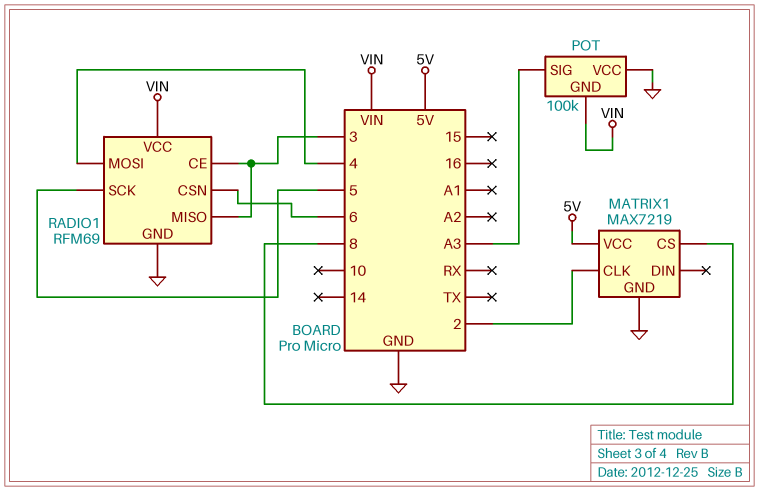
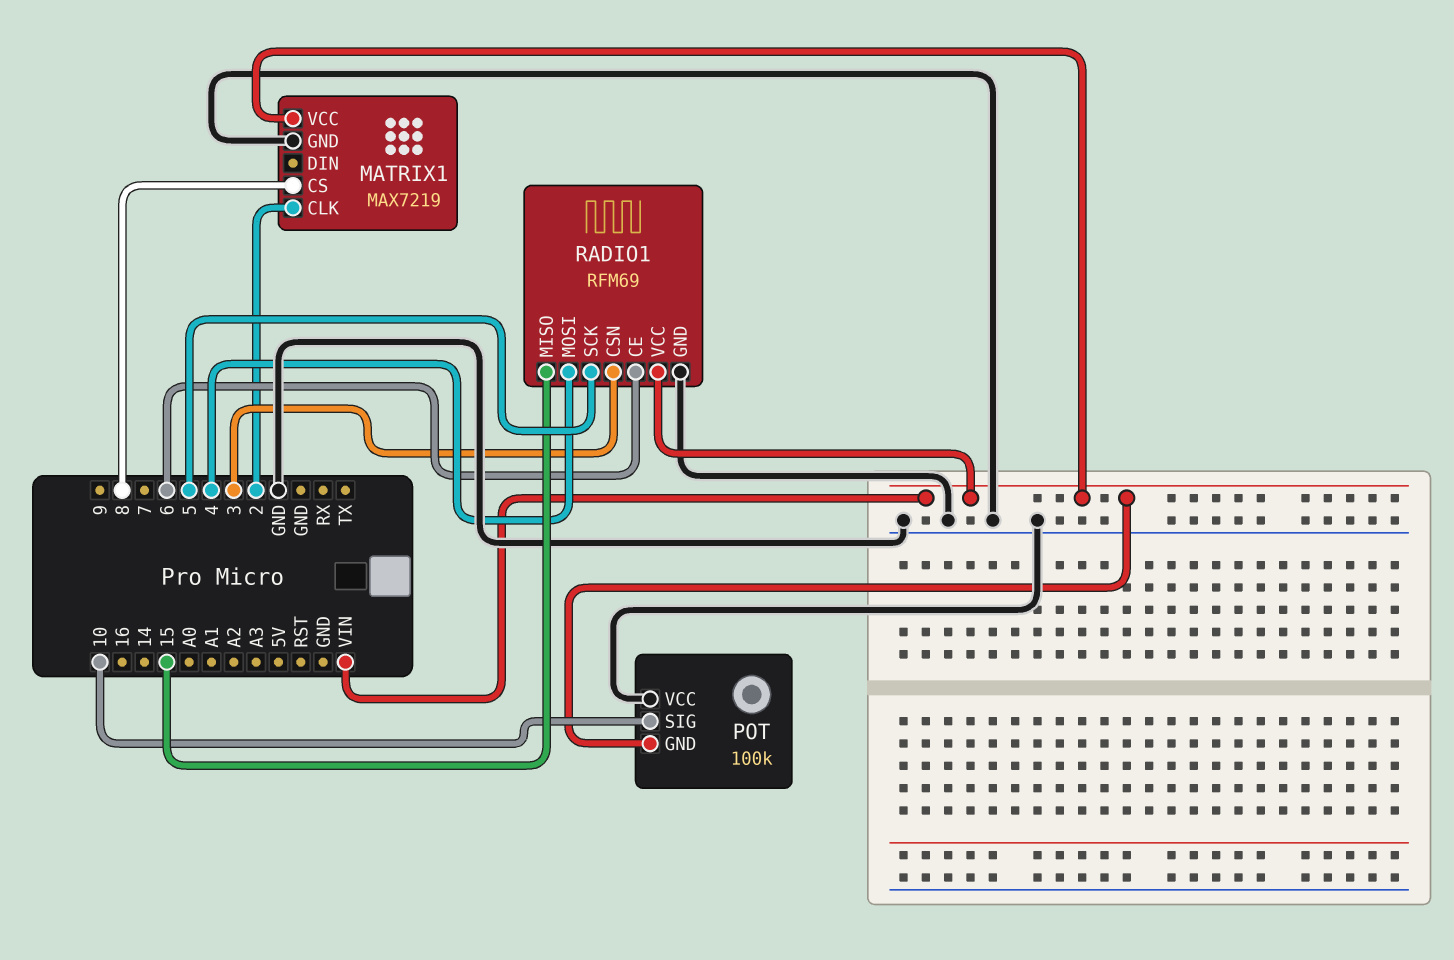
MATRIX1 pin VCC: 5V -> VIN
POT pin SIG: A3 -> 10
RADIO1 pin CE: 3 -> 6
RADIO1 pin CSN: 6 -> 3
RADIO1 pin MISO: 3 -> 15

